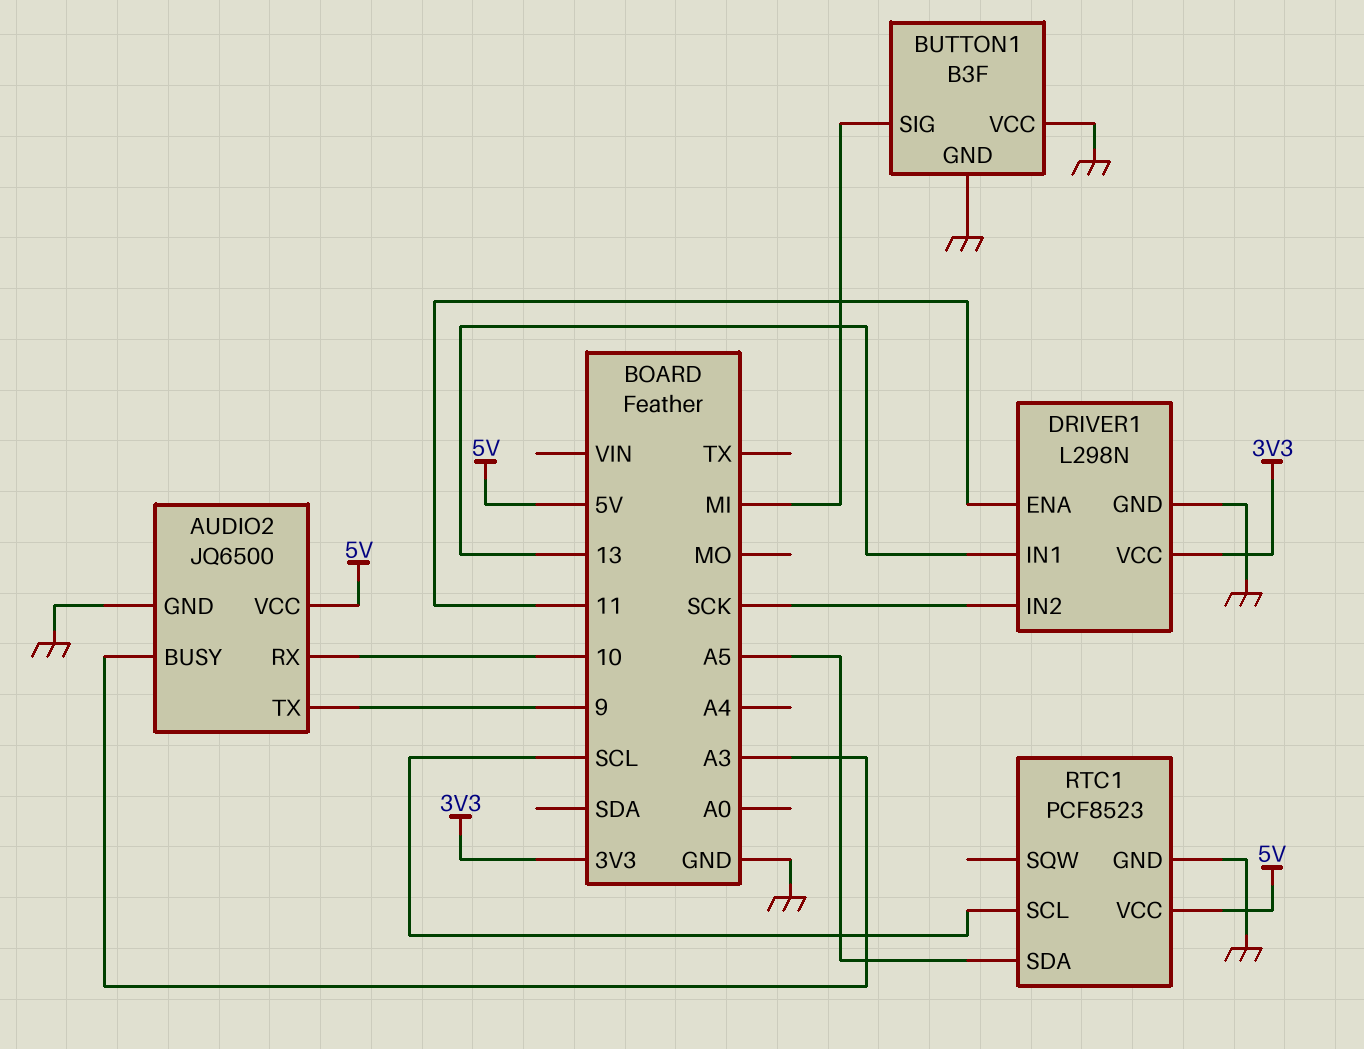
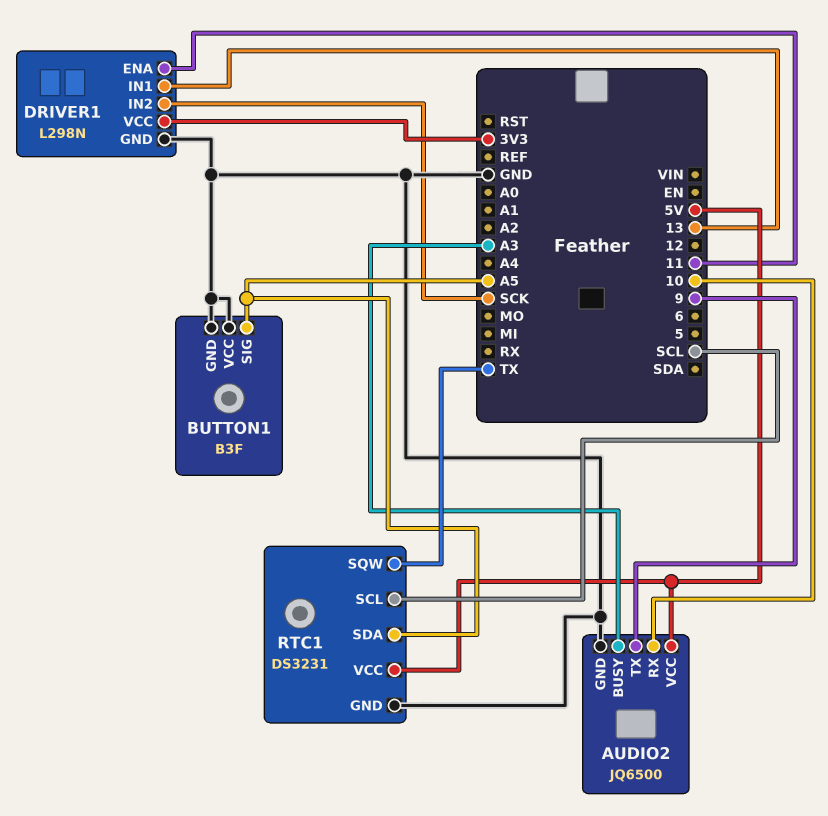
BUTTON1 pin SIG: MI -> A5
RTC1: PCF8523 -> DS3231
RTC1 pin SQW: none -> TX

